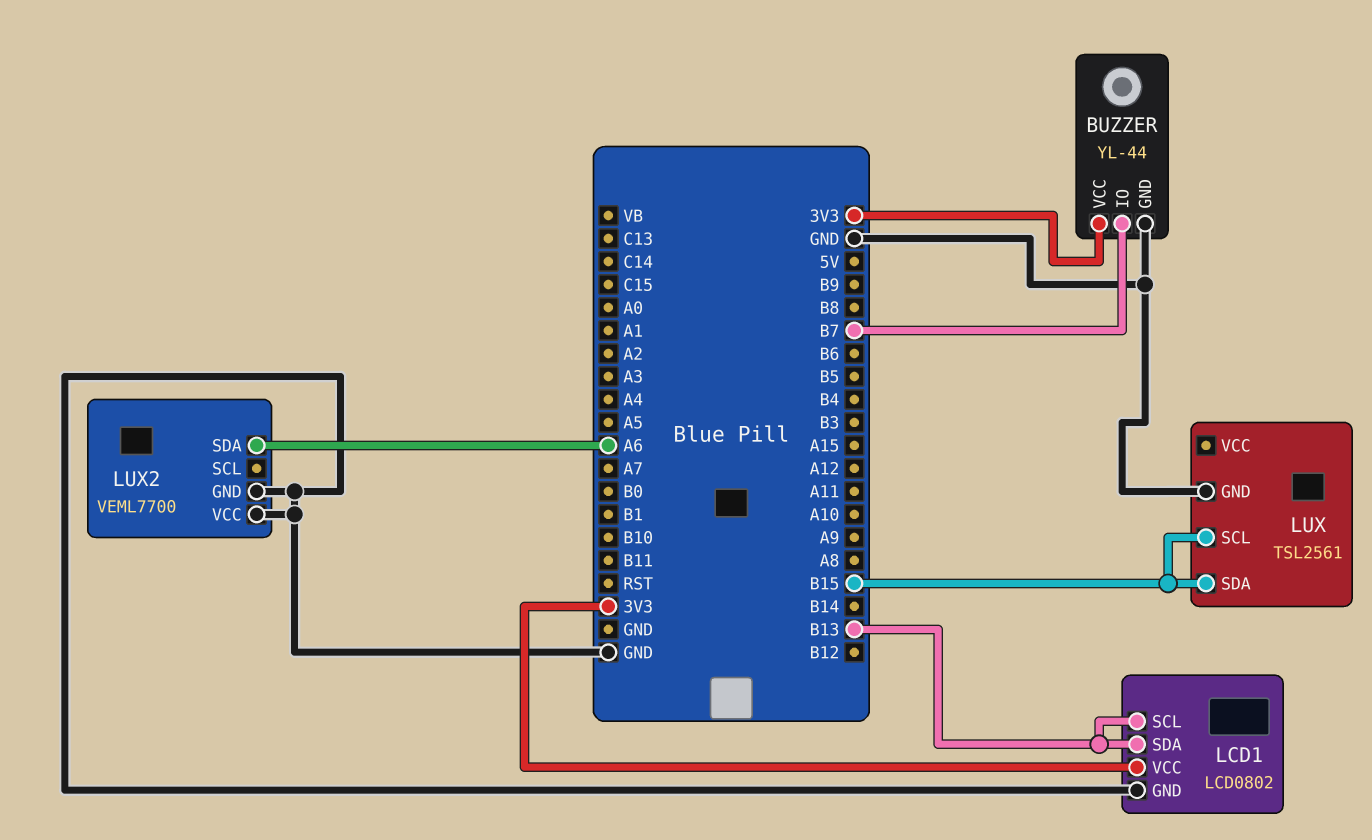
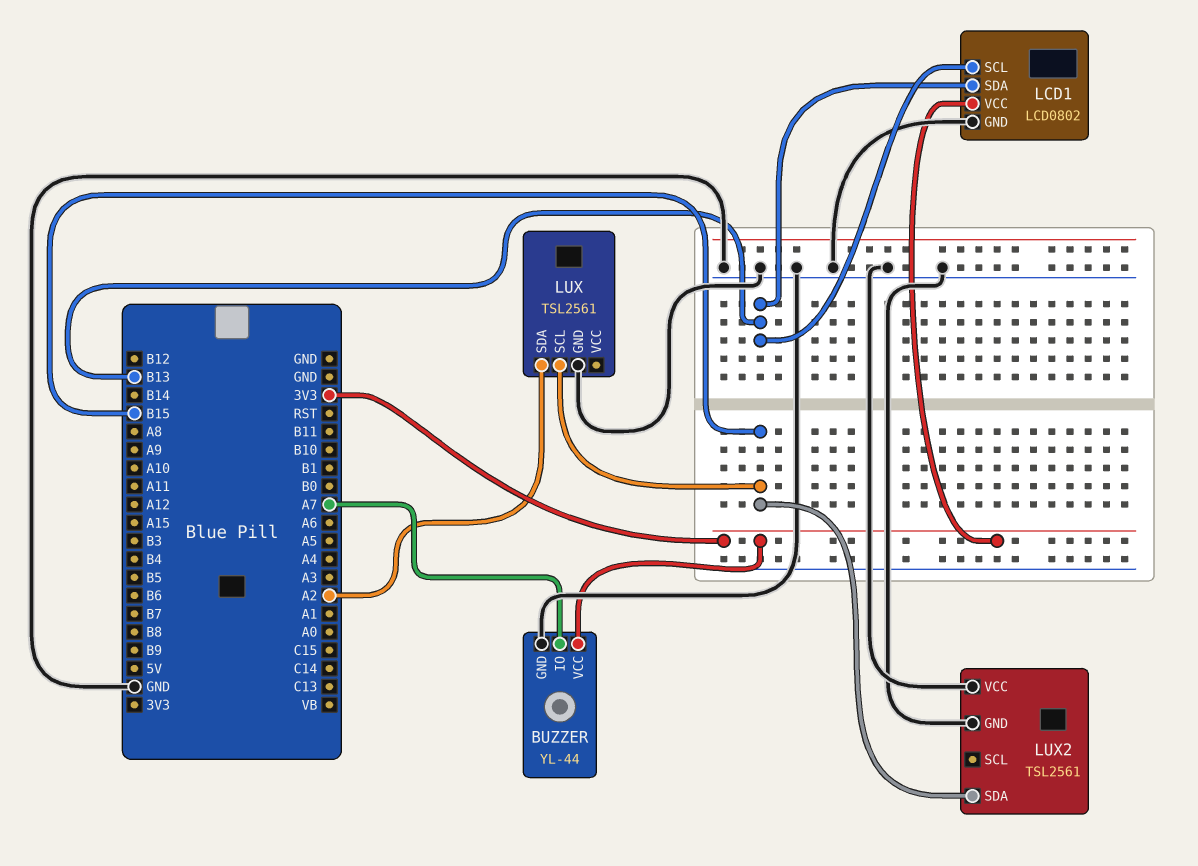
BUZZER pin IO: B7 -> A7
LUX pin SDA: B15 -> A2
LUX2: VEML7700 -> TSL2561
LUX2 pin SDA: A6 -> B15

